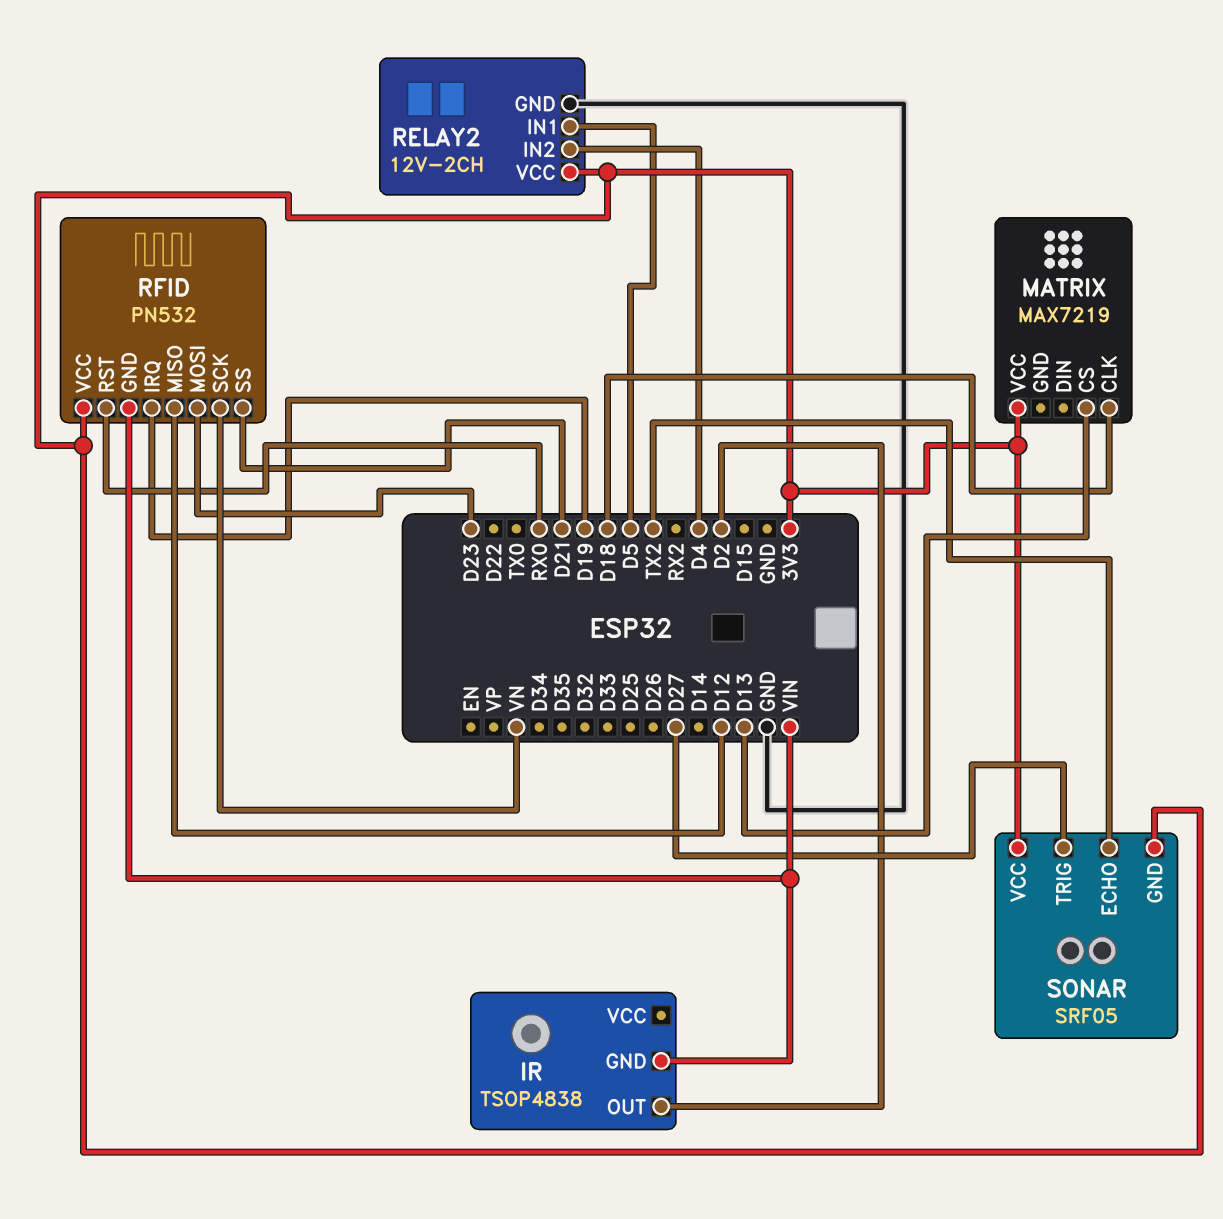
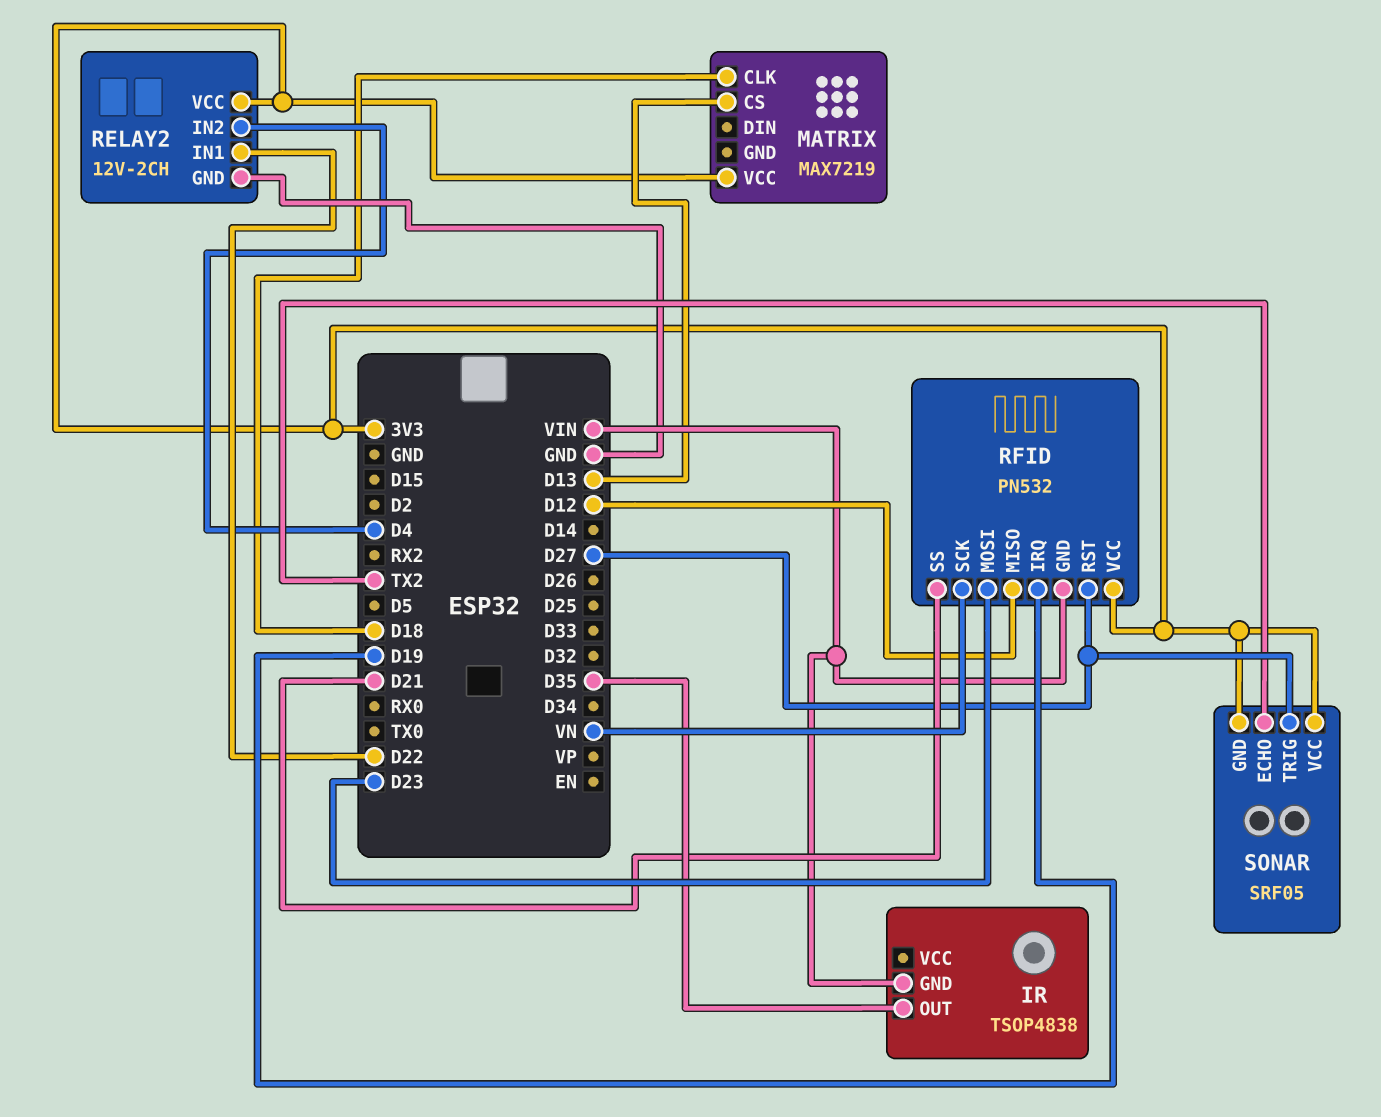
IR pin OUT: D2 -> D35
RELAY2 pin IN1: D5 -> D22
RFID pin RST: RX0 -> D27

